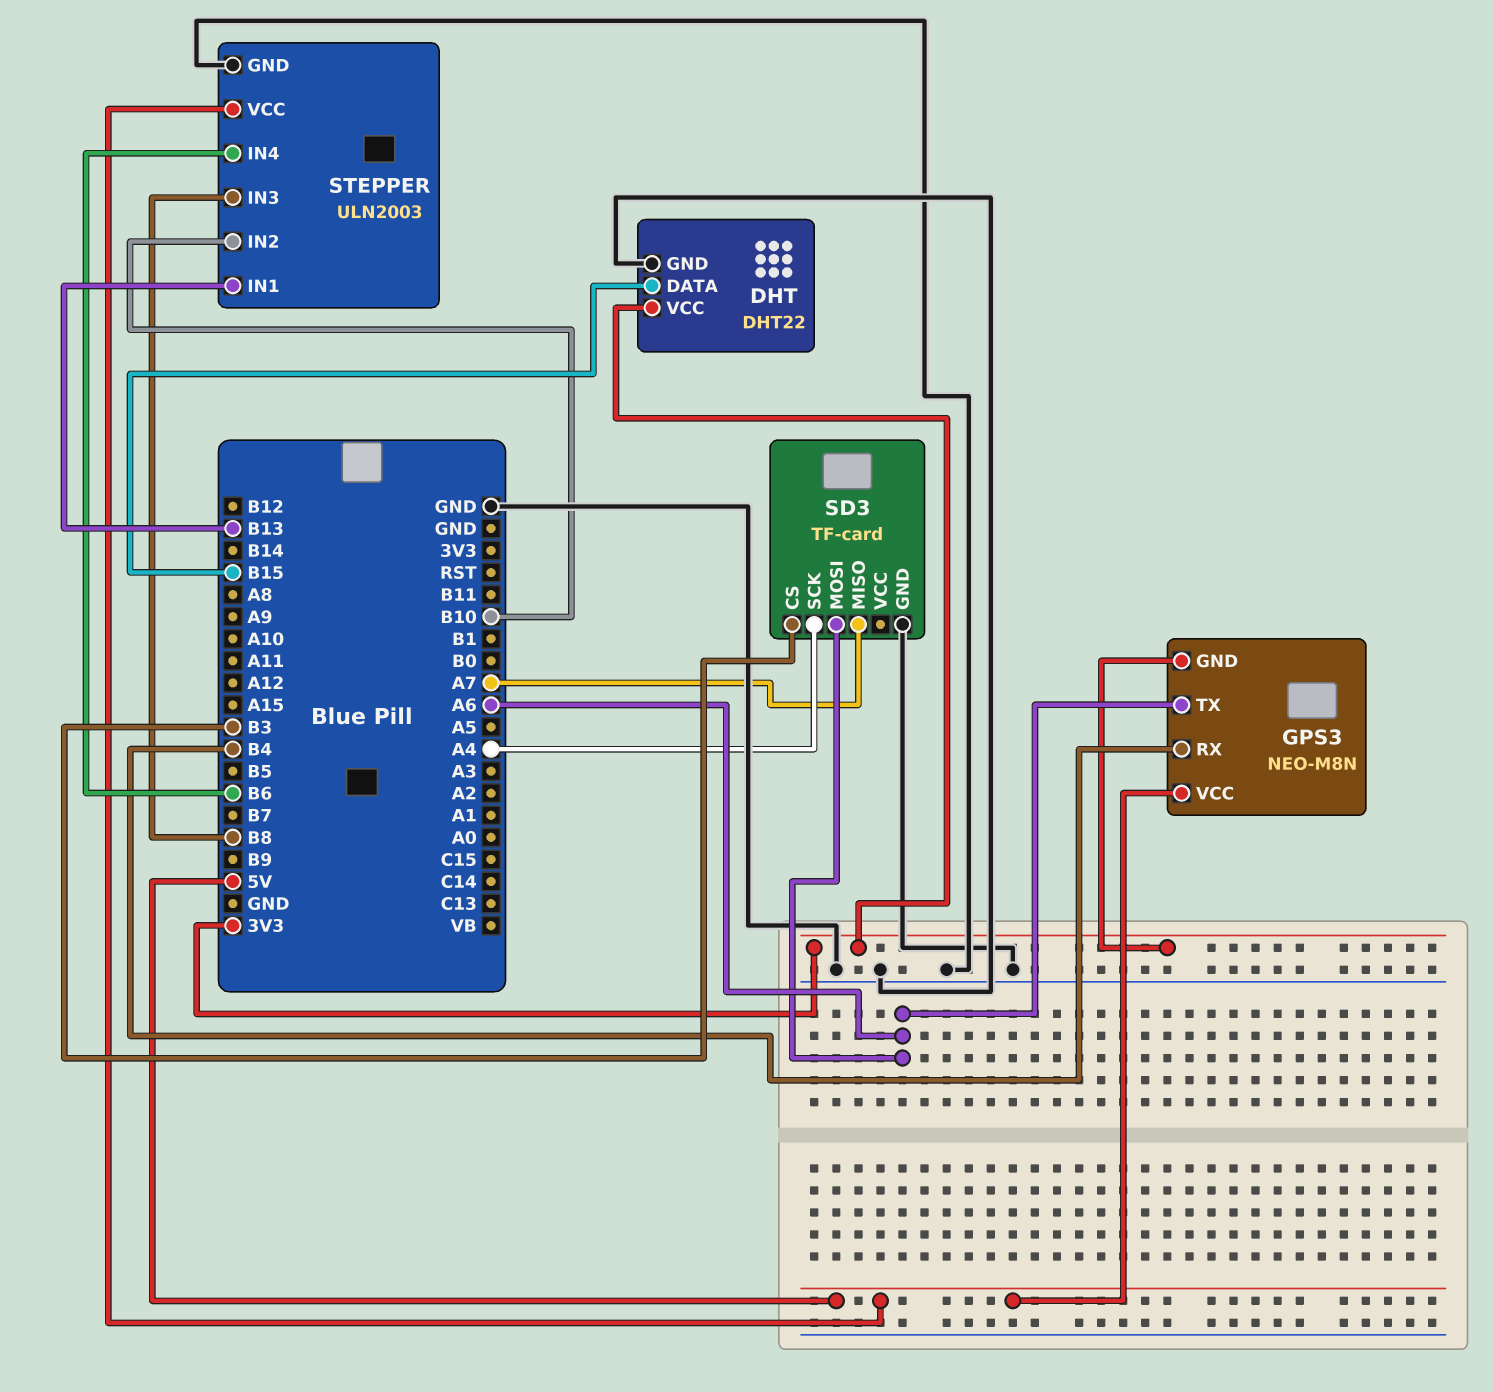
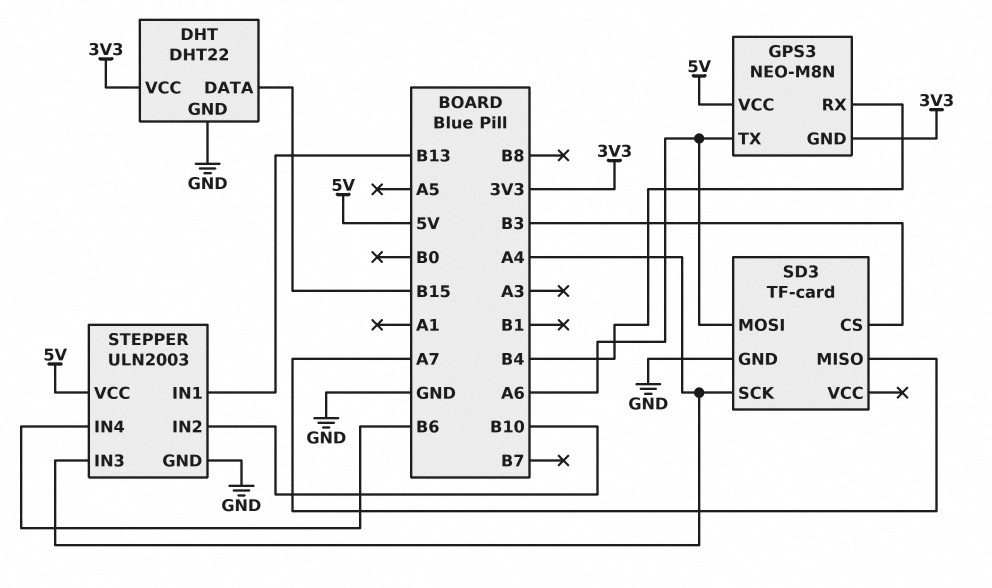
STEPPER pin IN3: B8 -> A4

